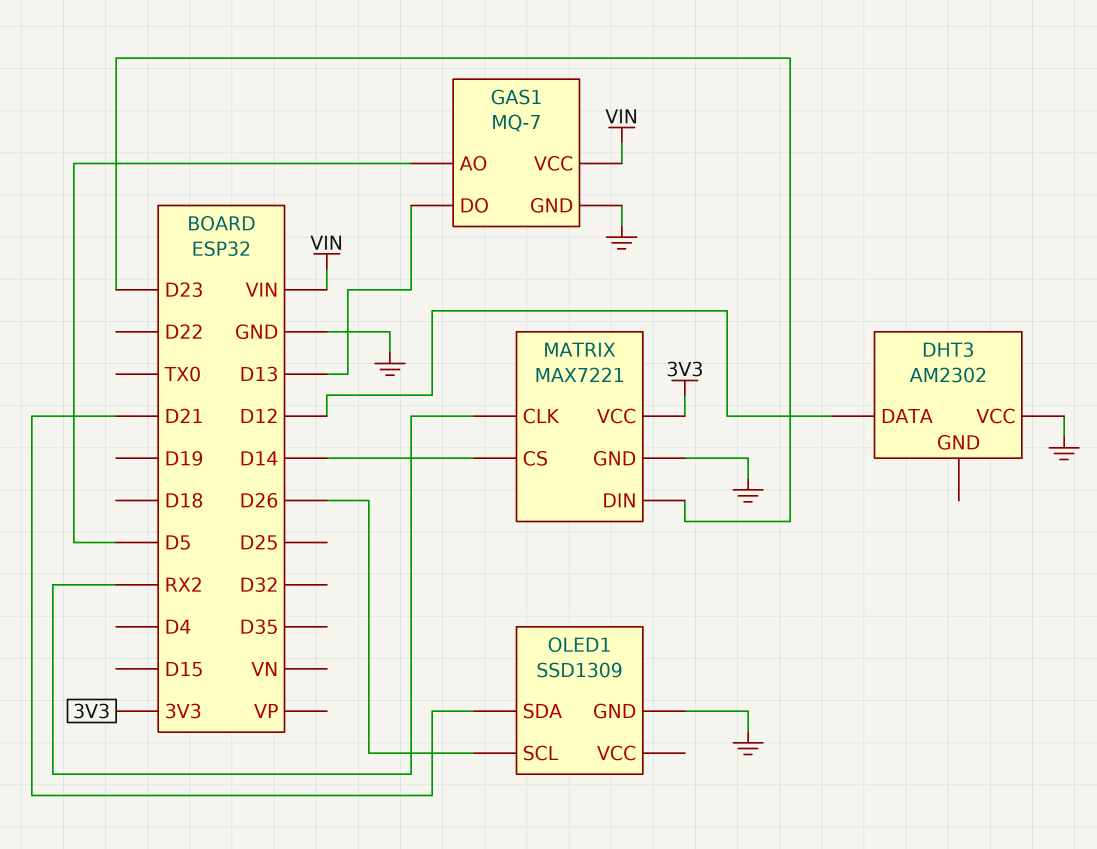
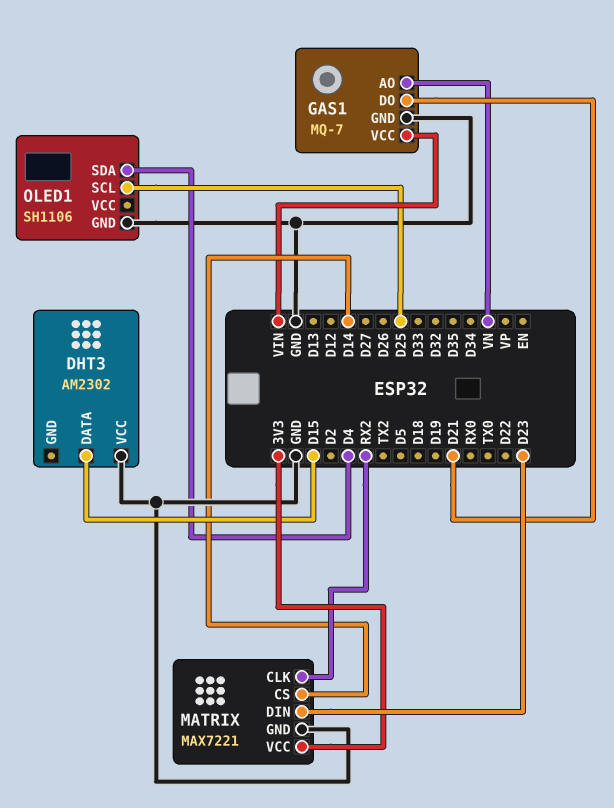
DHT3 pin DATA: D12 -> D15
GAS1 pin AO: D5 -> VN
GAS1 pin DO: D13 -> D21
OLED1: SSD1309 -> SH1106
OLED1 pin SCL: D26 -> D25
OLED1 pin SDA: D21 -> D4

